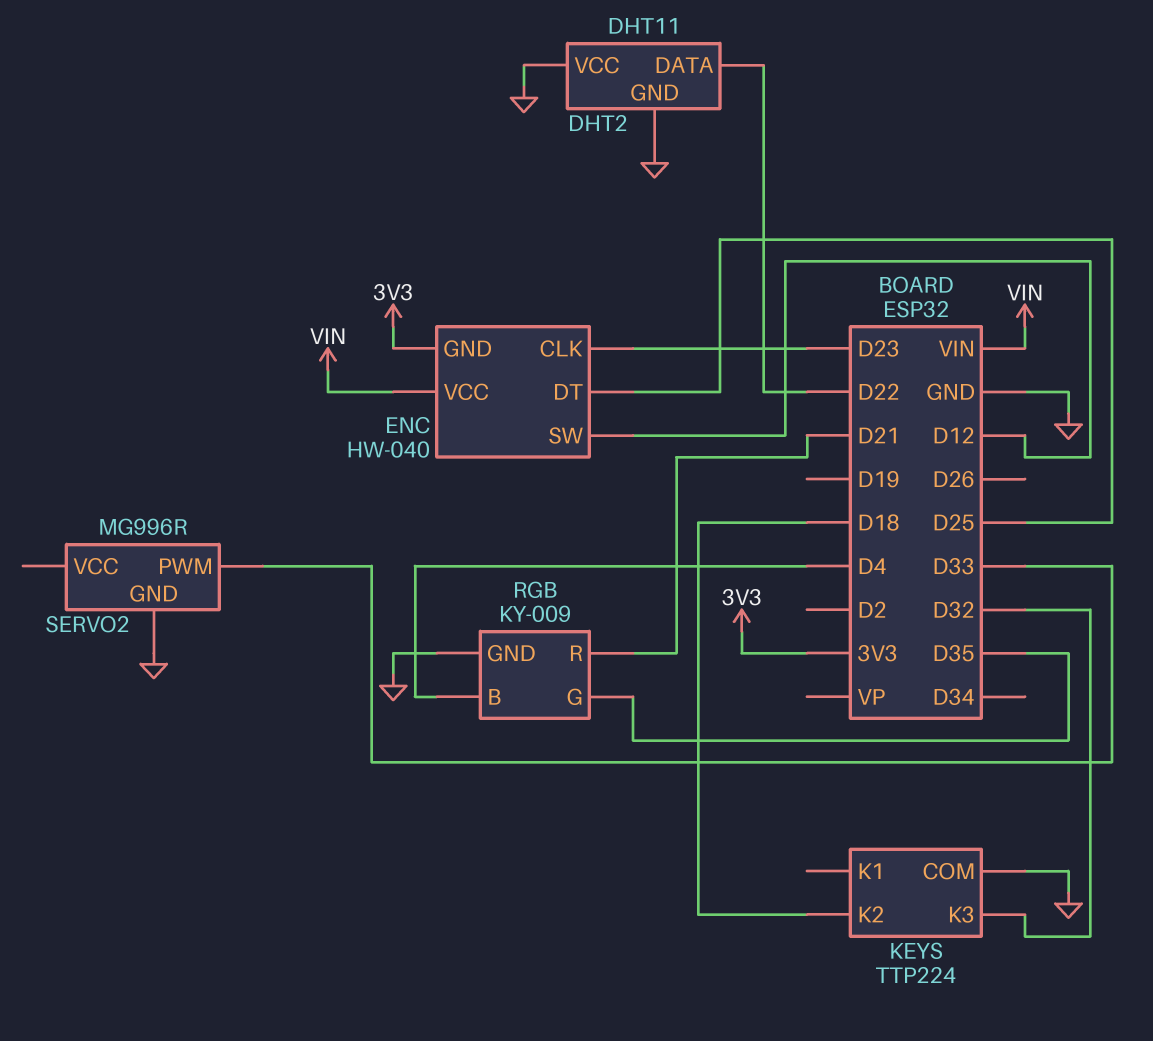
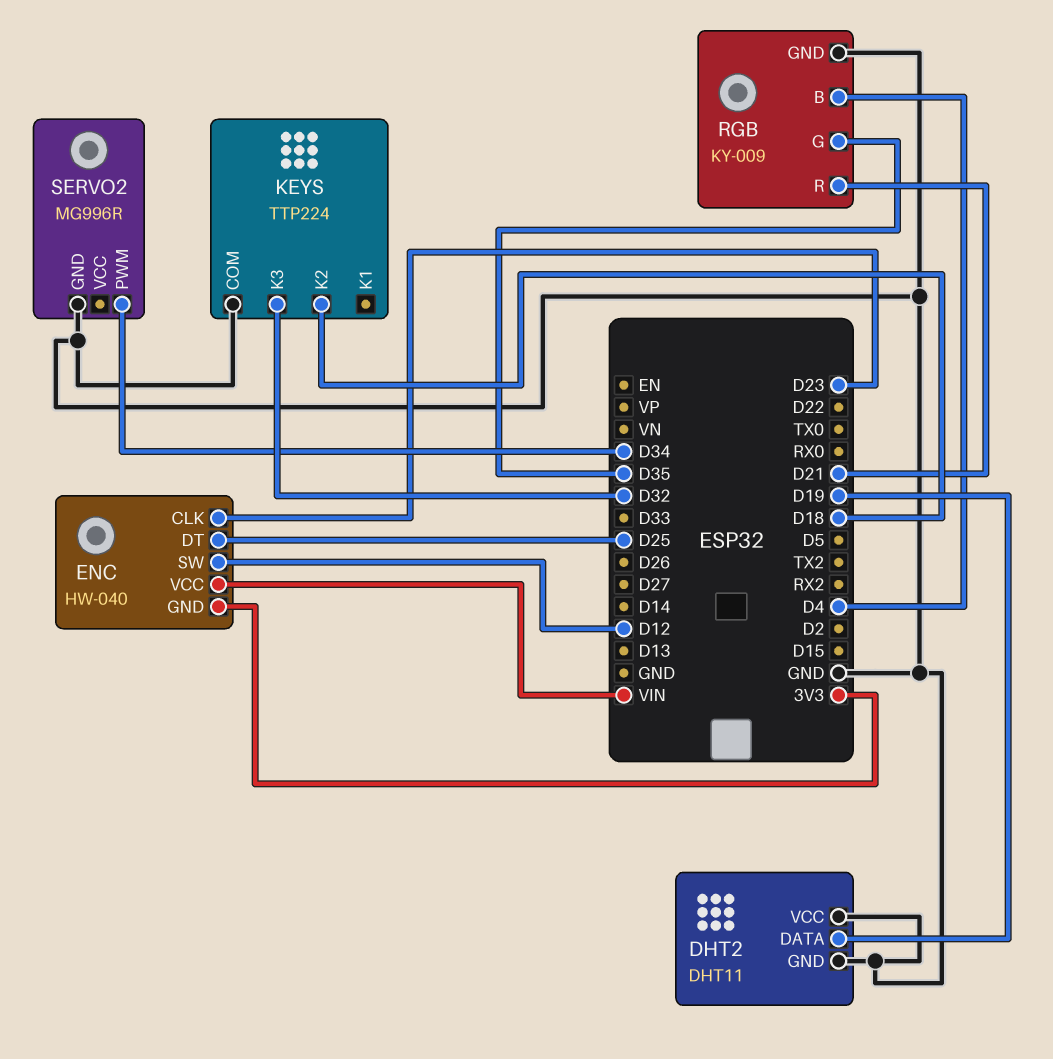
DHT2 pin DATA: D22 -> D19
SERVO2 pin PWM: D33 -> D34

